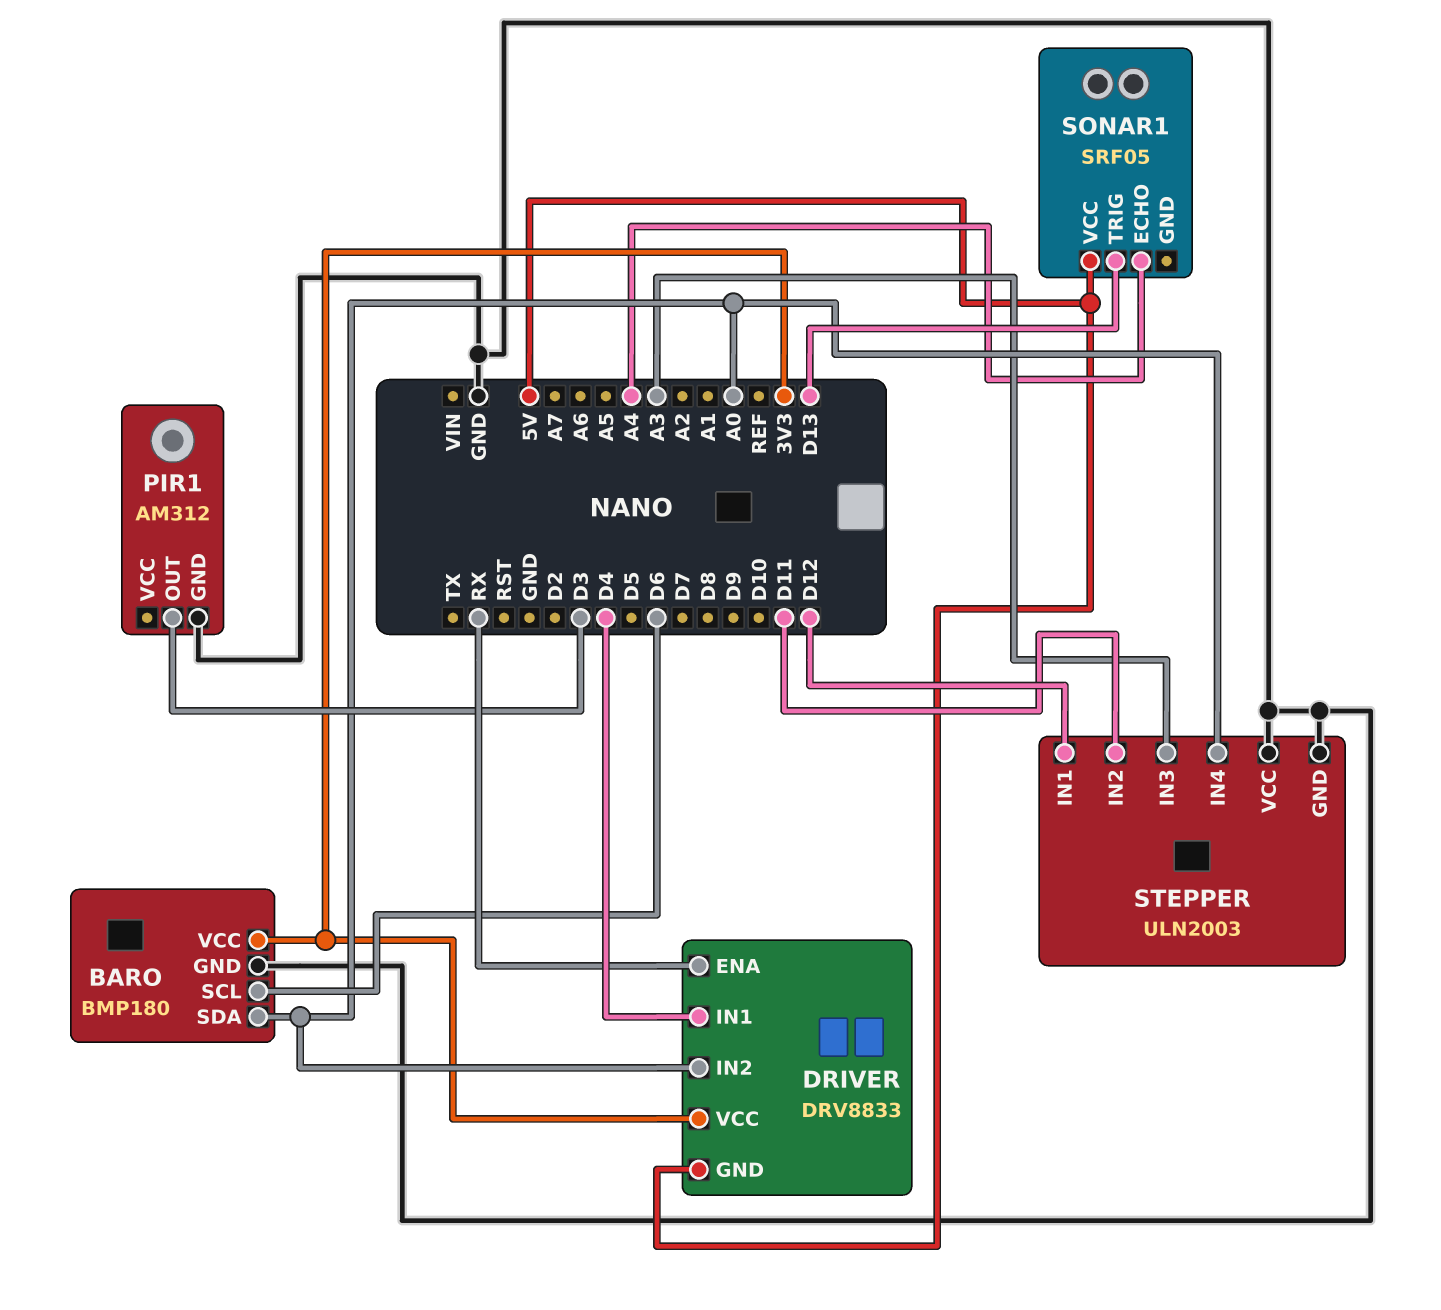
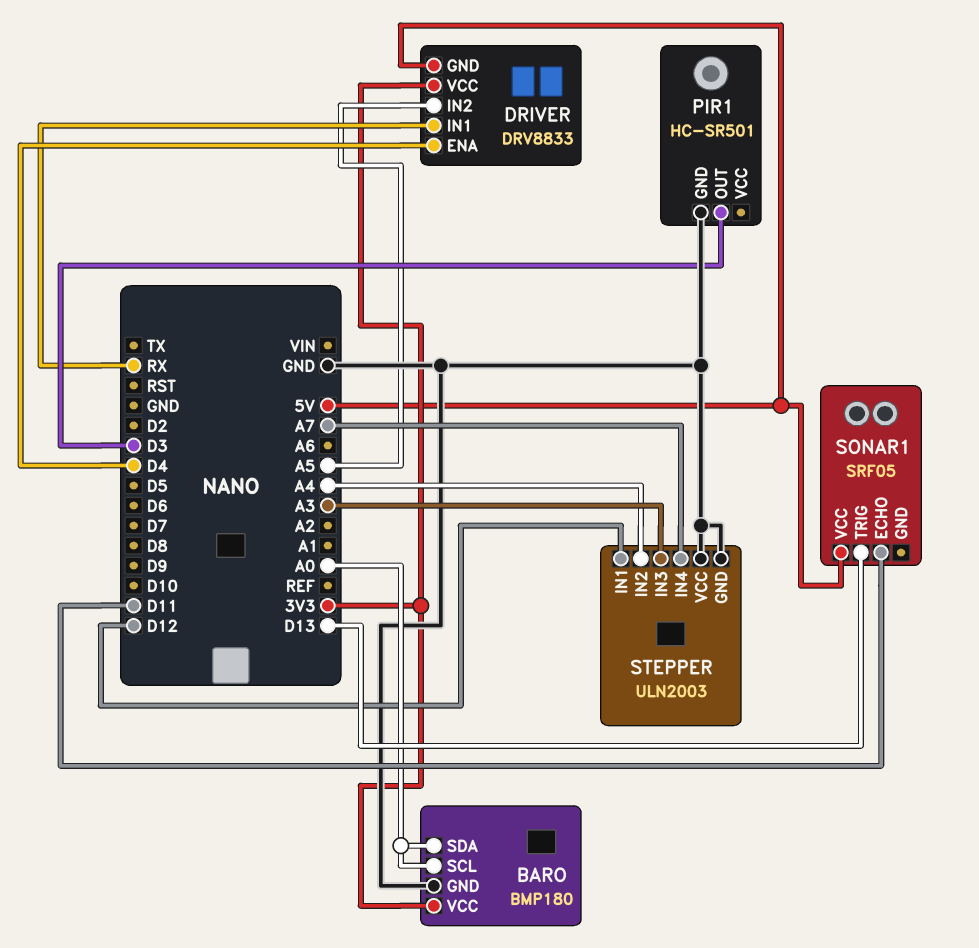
BARO pin SCL: D6 -> A0
DRIVER pin ENA: RX -> D4
DRIVER pin IN1: D4 -> RX
DRIVER pin IN2: A0 -> A5
PIR1: AM312 -> HC-SR501
SONAR1 pin ECHO: A4 -> D11
STEPPER pin IN2: D11 -> A4
STEPPER pin IN4: A0 -> A7

